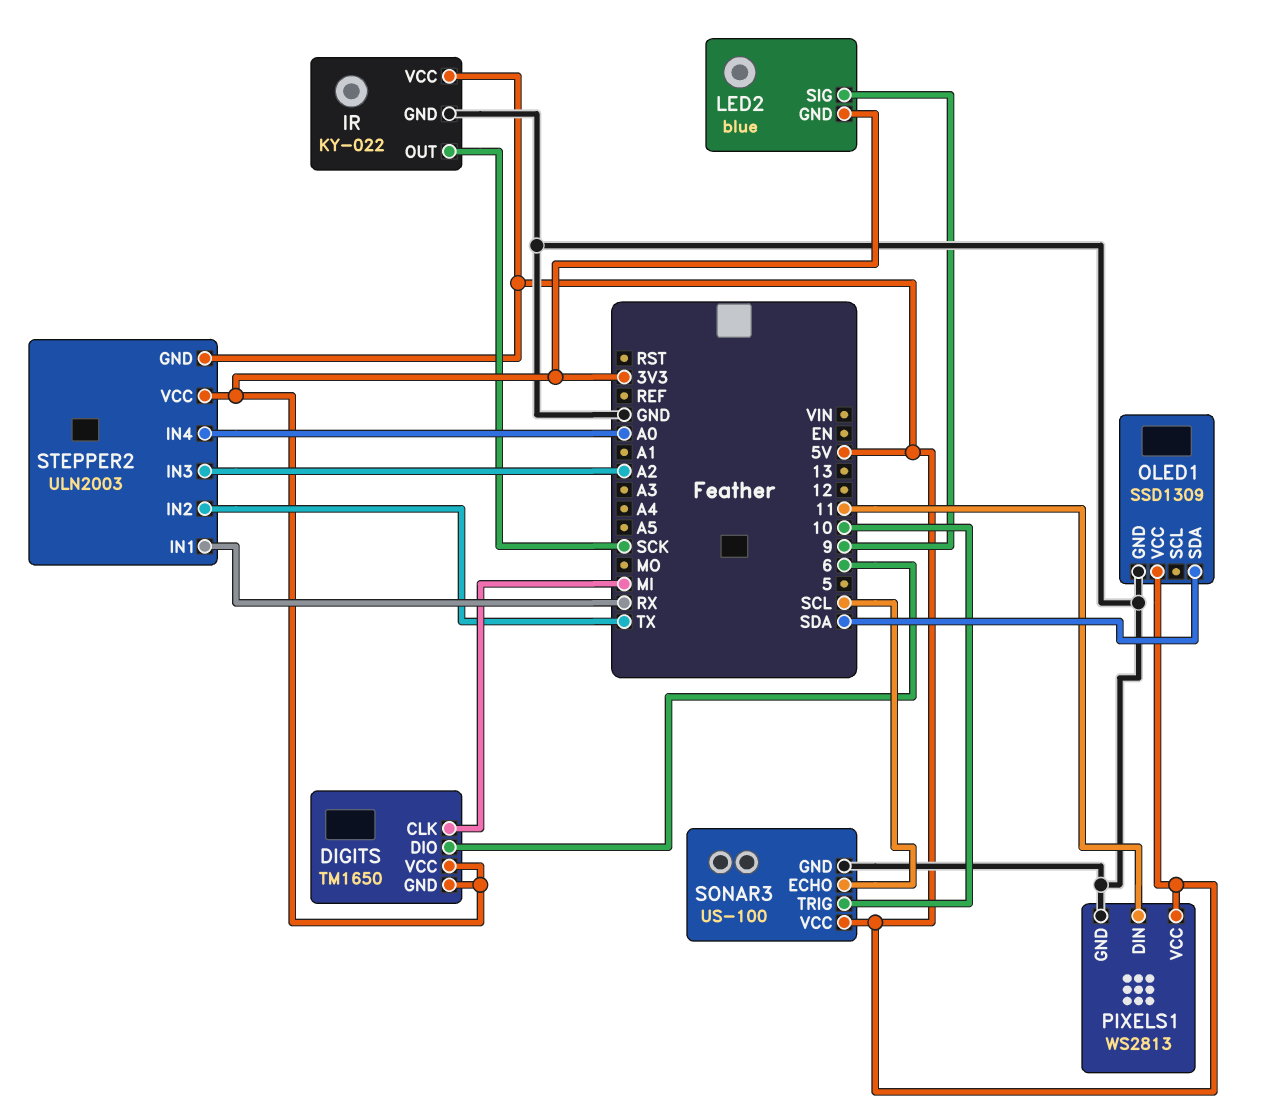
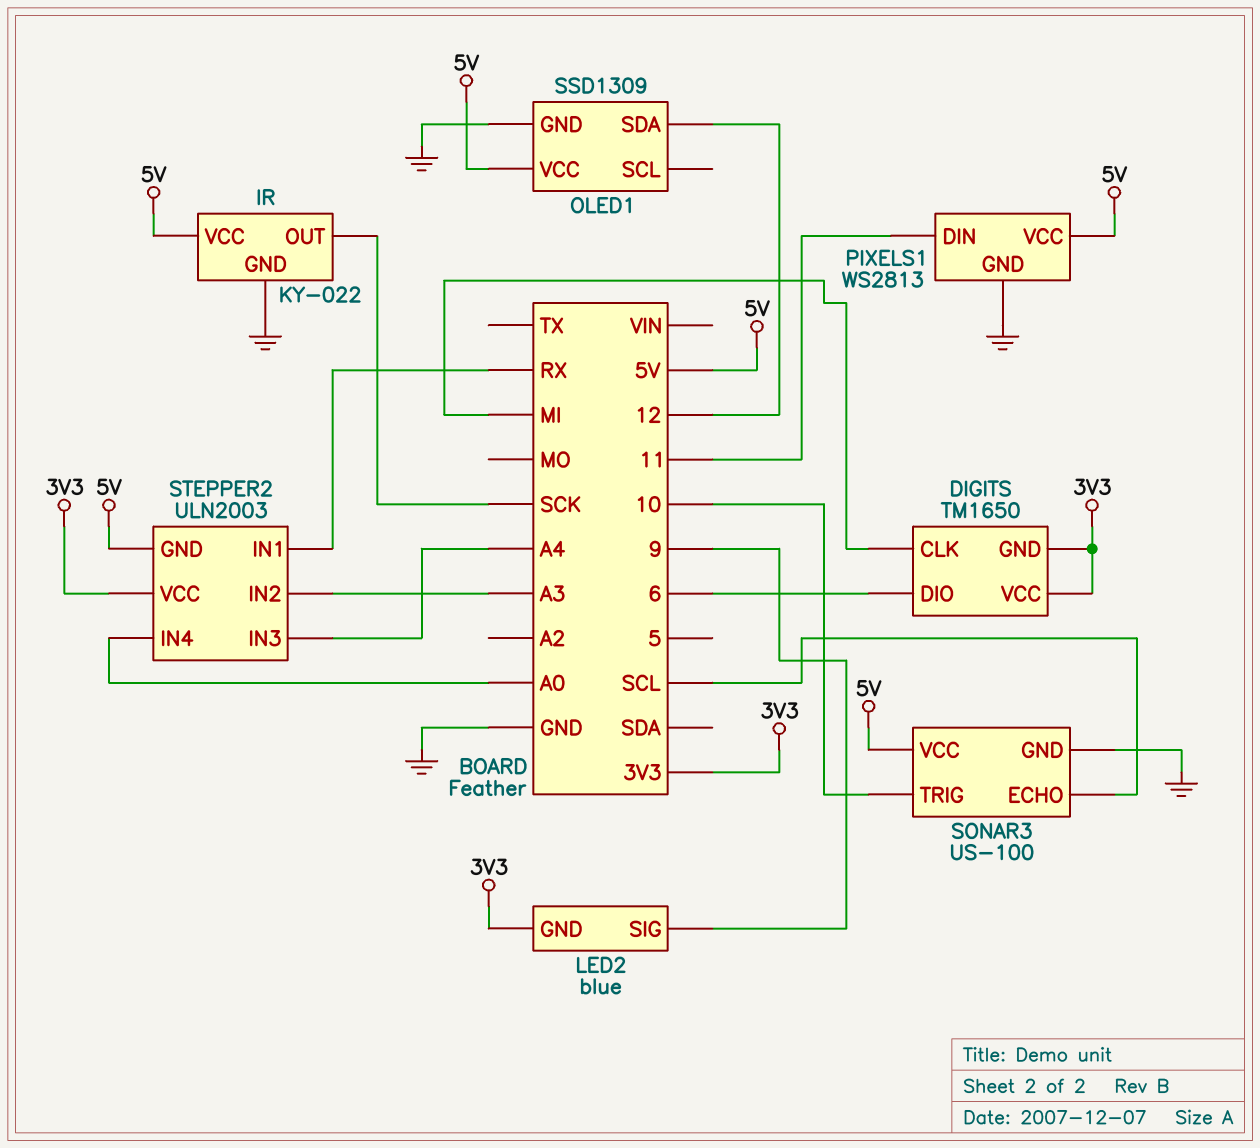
OLED1 pin SDA: SDA -> 12
STEPPER2 pin IN2: TX -> A3
STEPPER2 pin IN3: A2 -> A4

